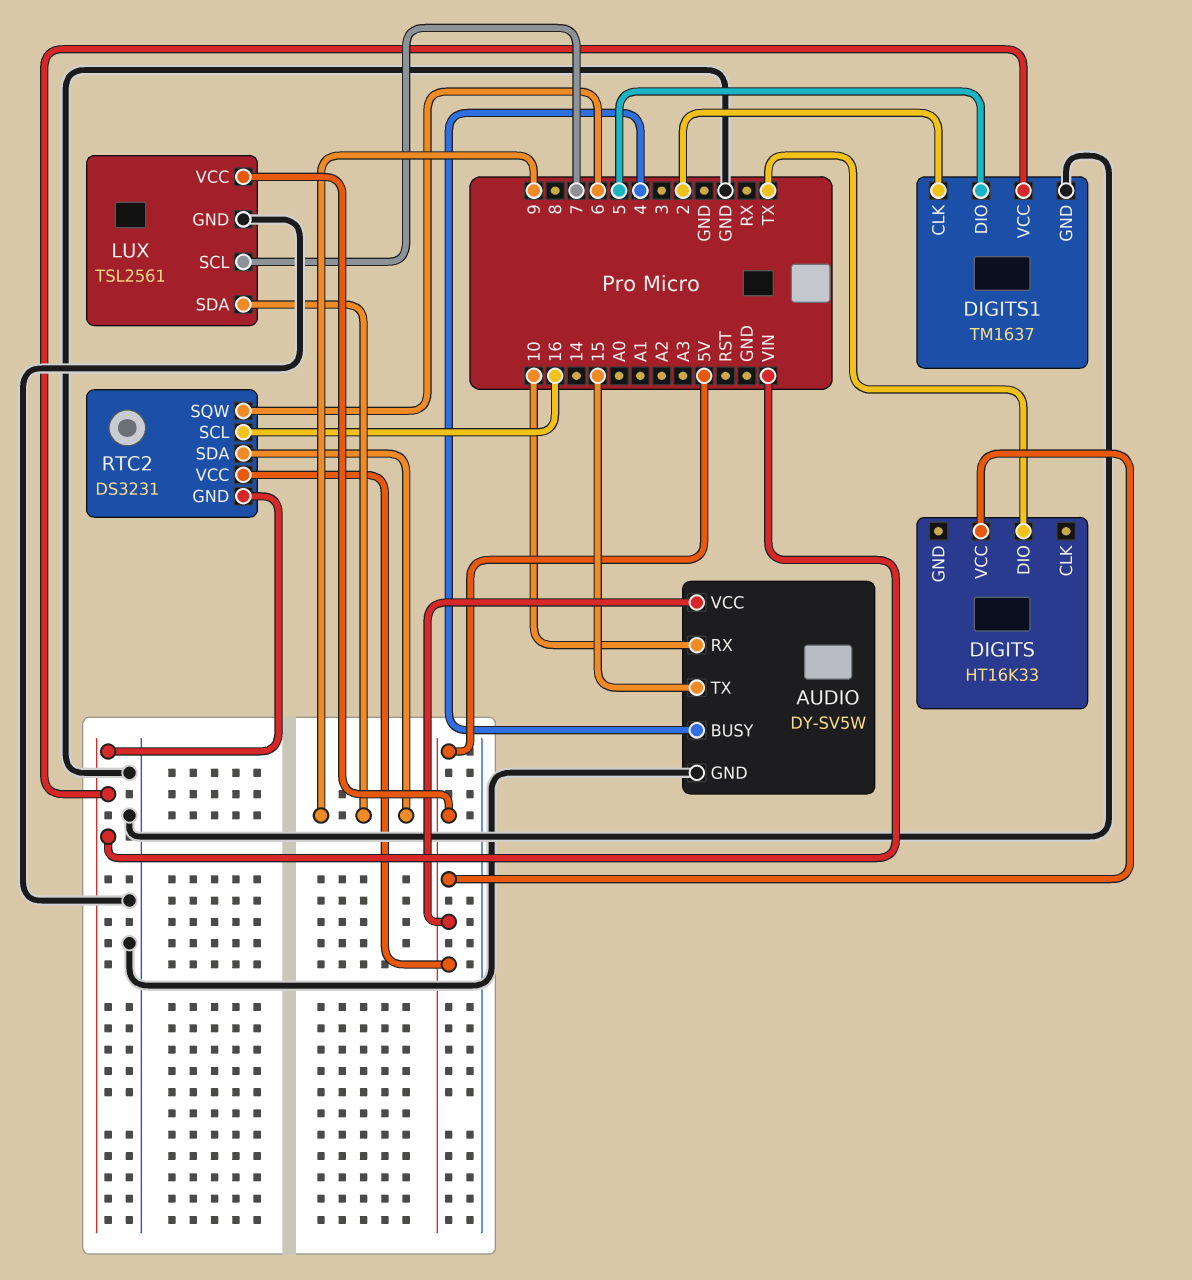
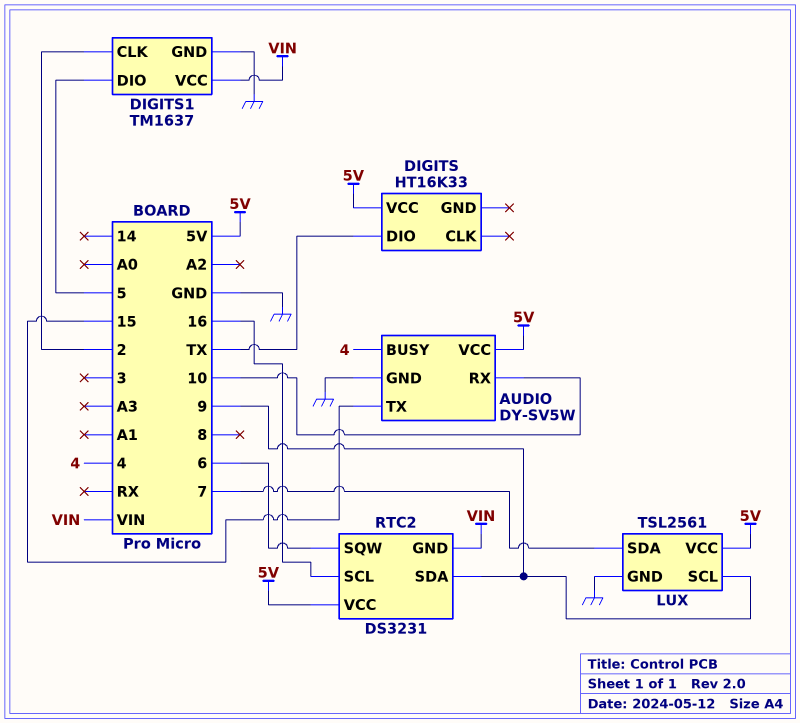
LUX pin SCL: 7 -> 9
LUX pin SDA: 9 -> 7

